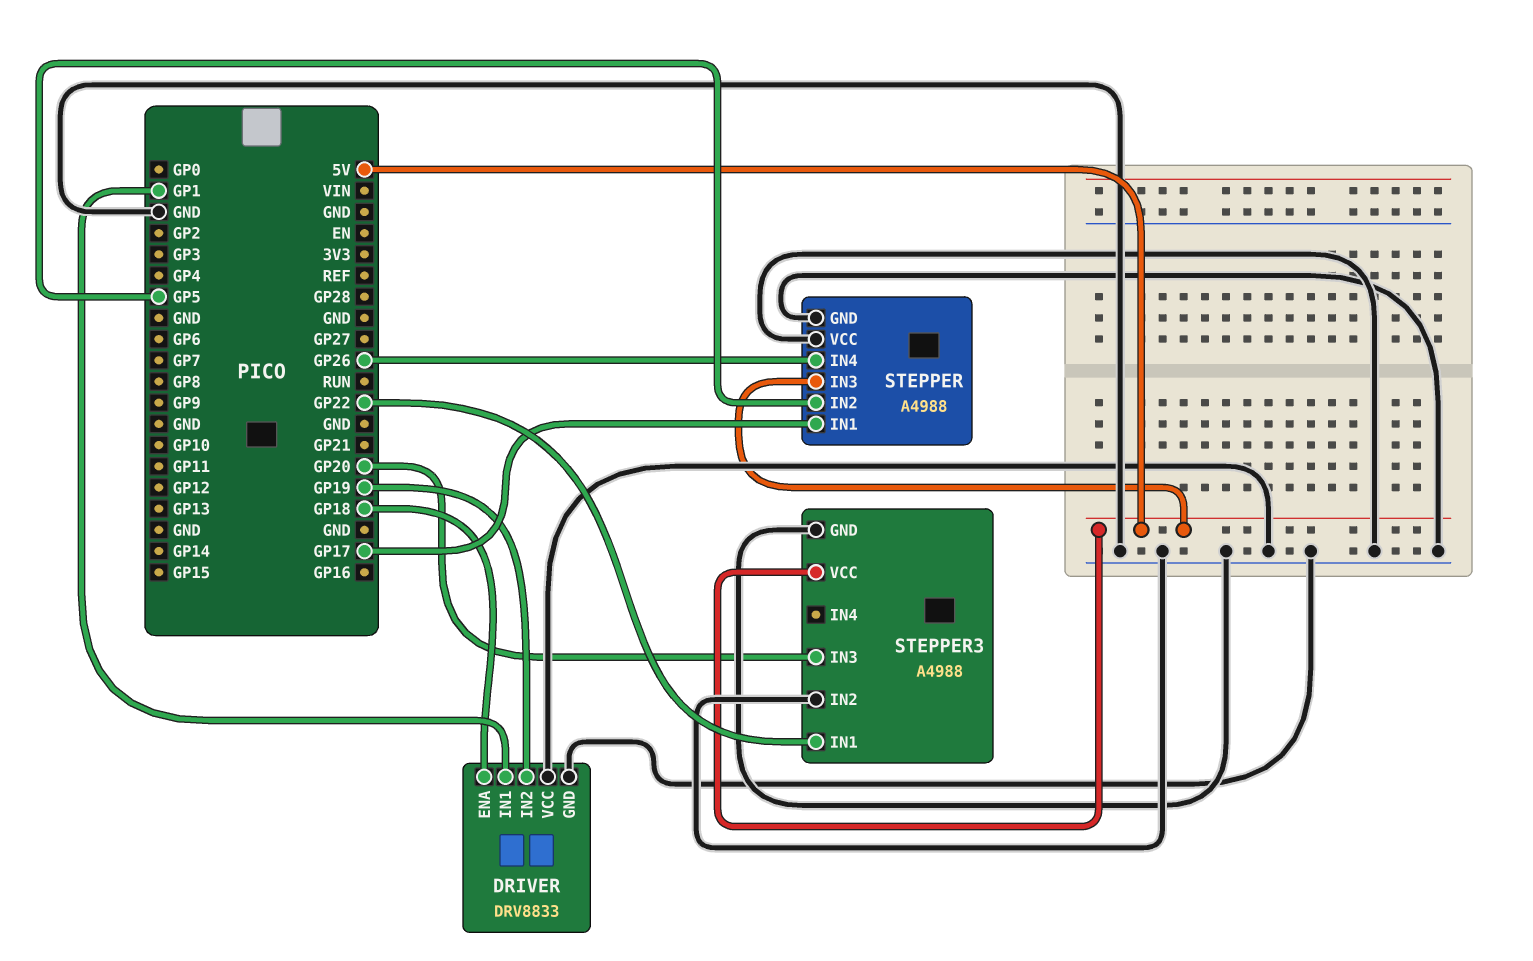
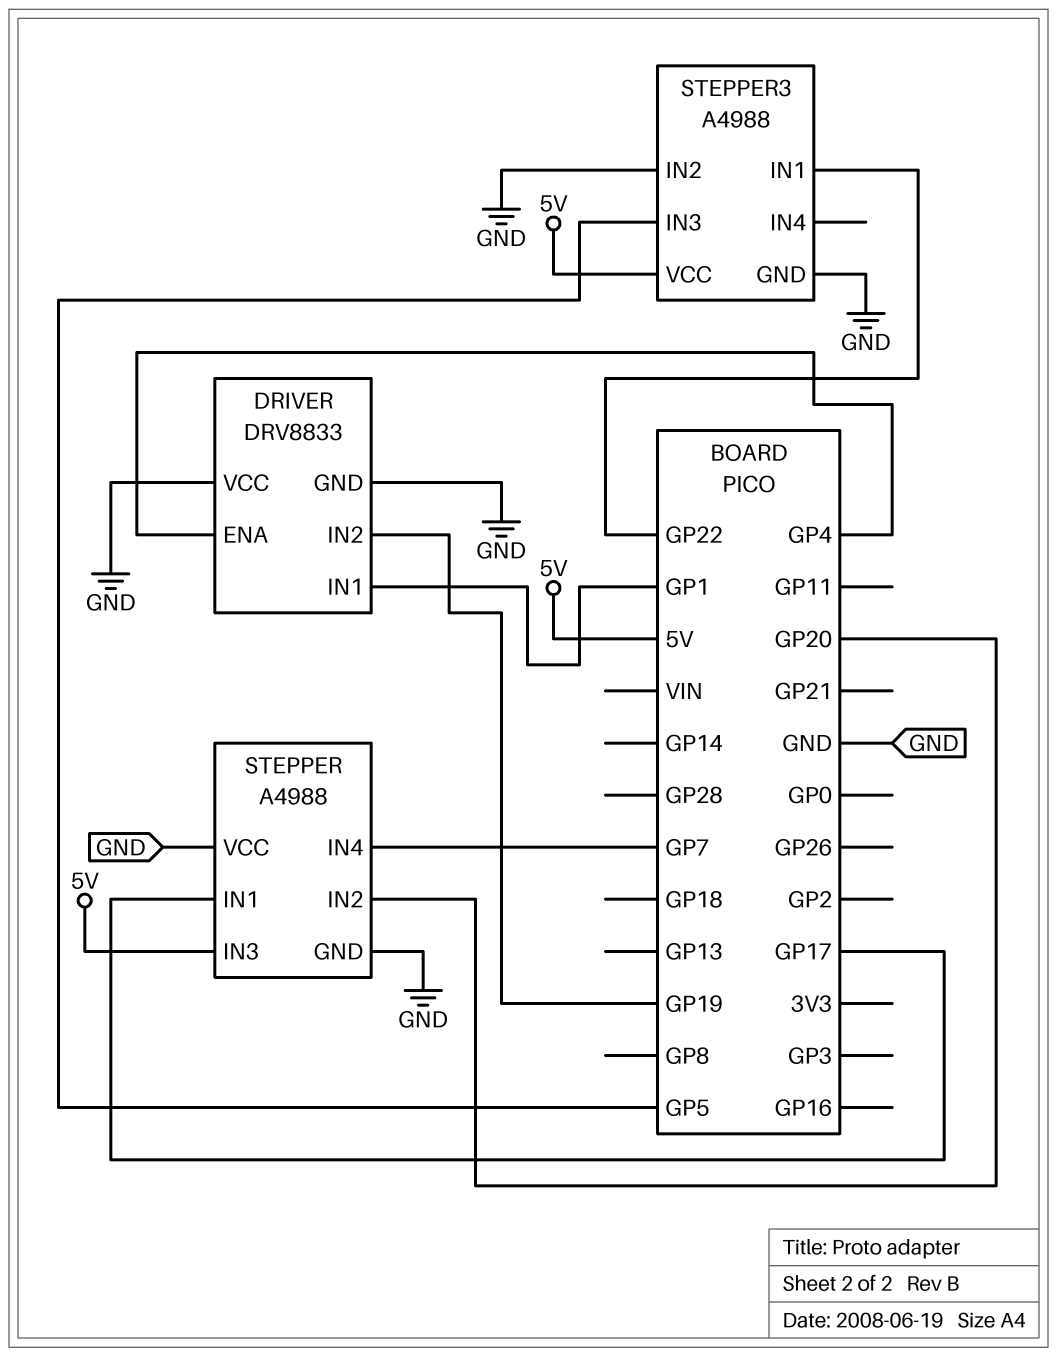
DRIVER pin ENA: GP18 -> GP4
STEPPER pin IN2: GP5 -> GP20
STEPPER pin IN4: GP26 -> GP7
STEPPER3 pin IN3: GP20 -> GP5

